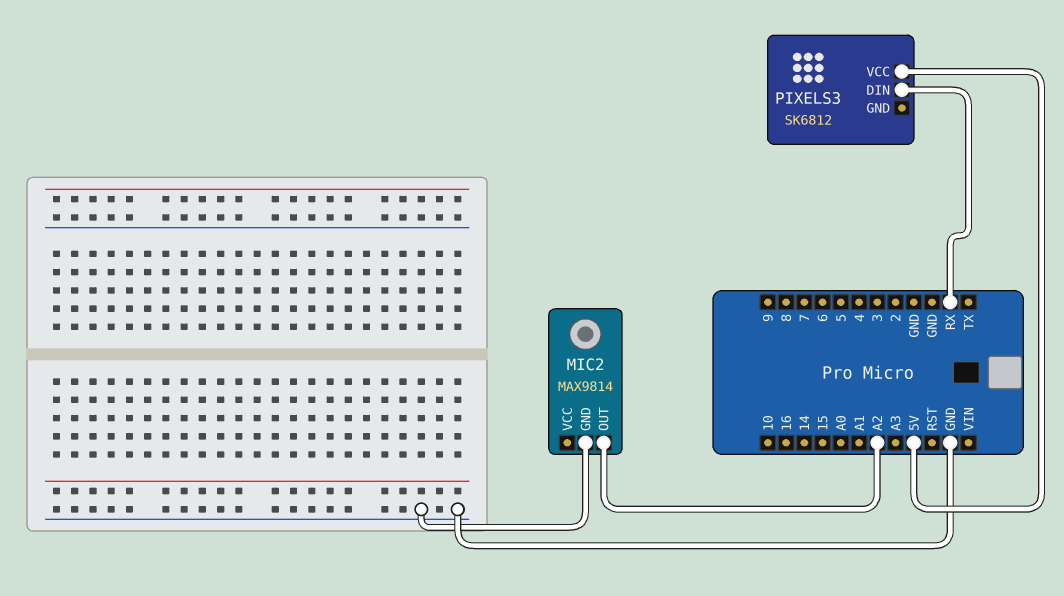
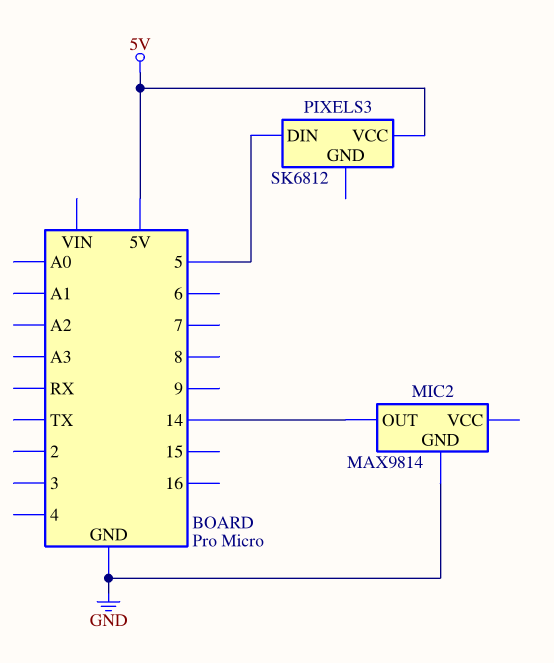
MIC2 pin OUT: A2 -> 14
PIXELS3 pin DIN: RX -> 5

